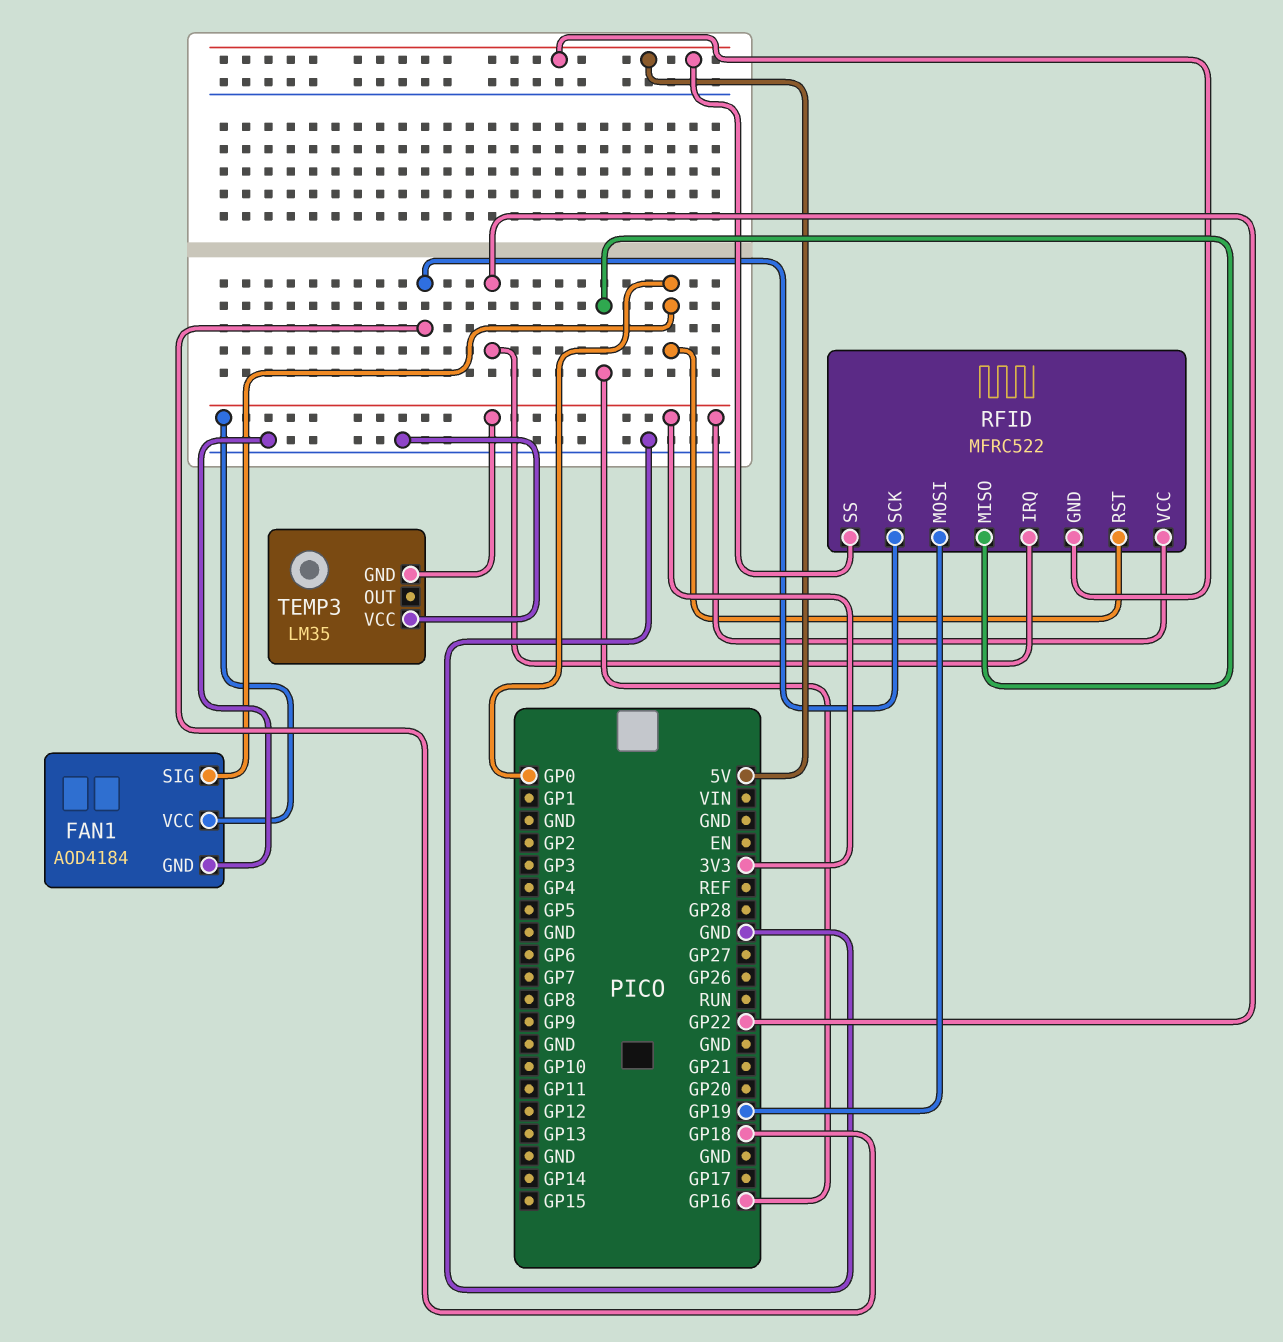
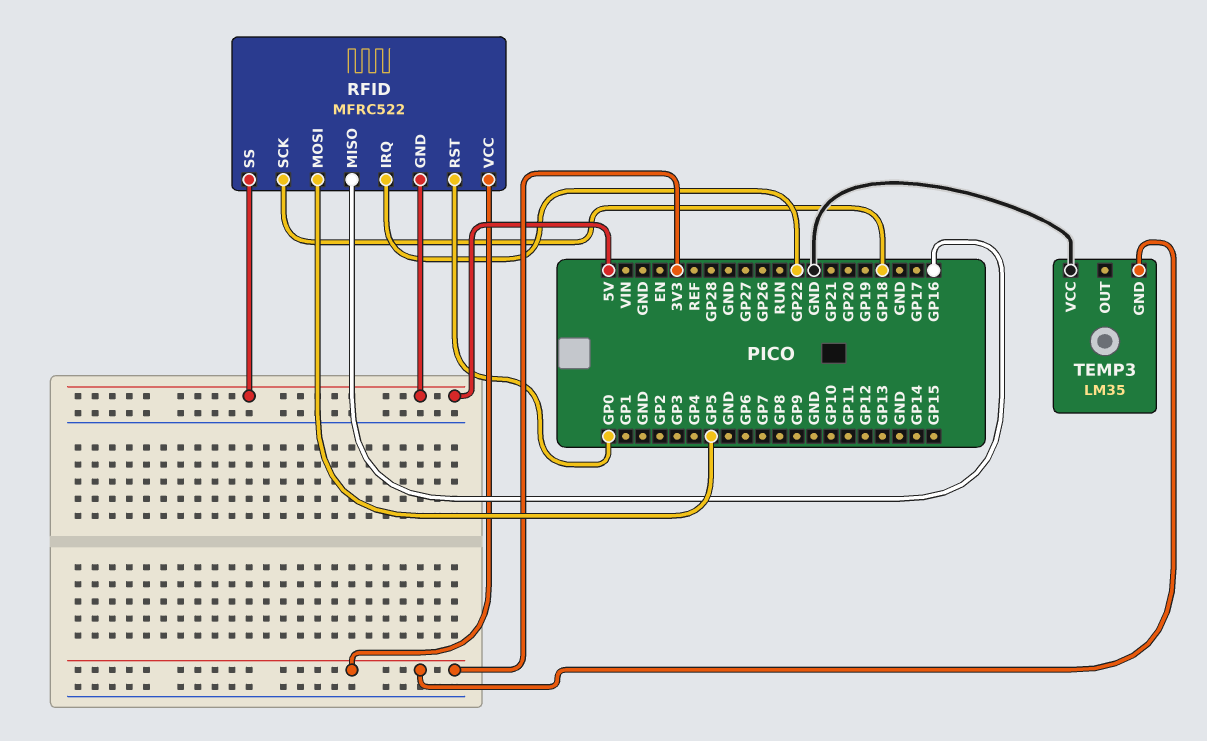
FAN1: AOD4184 -> none
FAN1 pin GND: GND -> none
FAN1 pin SIG: GP0 -> none
FAN1 pin VCC: 3V3 -> none
RFID pin MOSI: GP19 -> GP5

